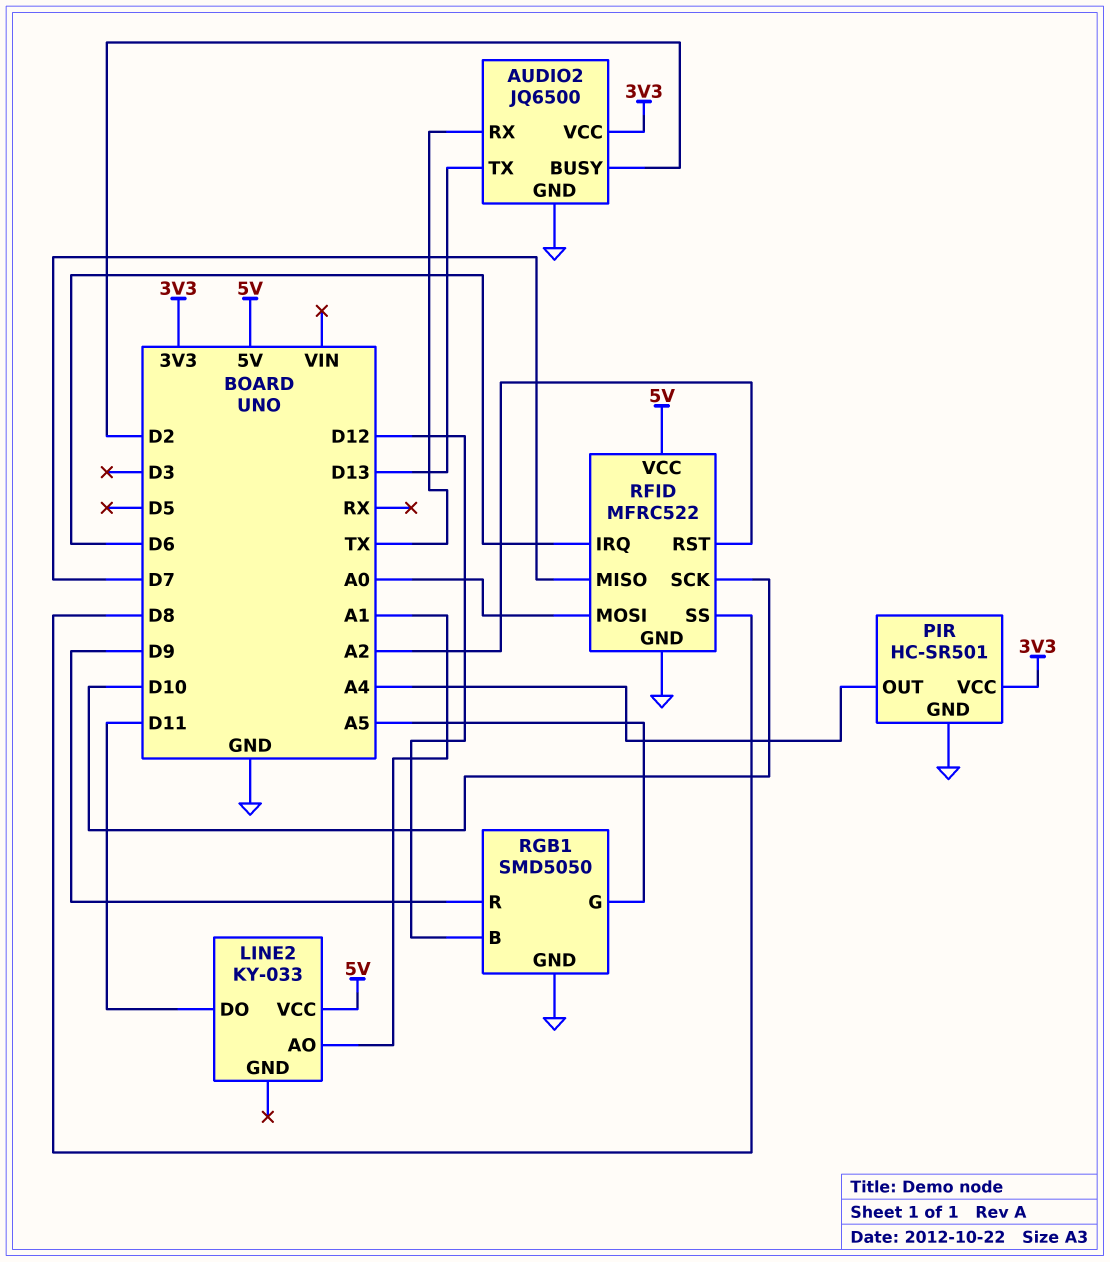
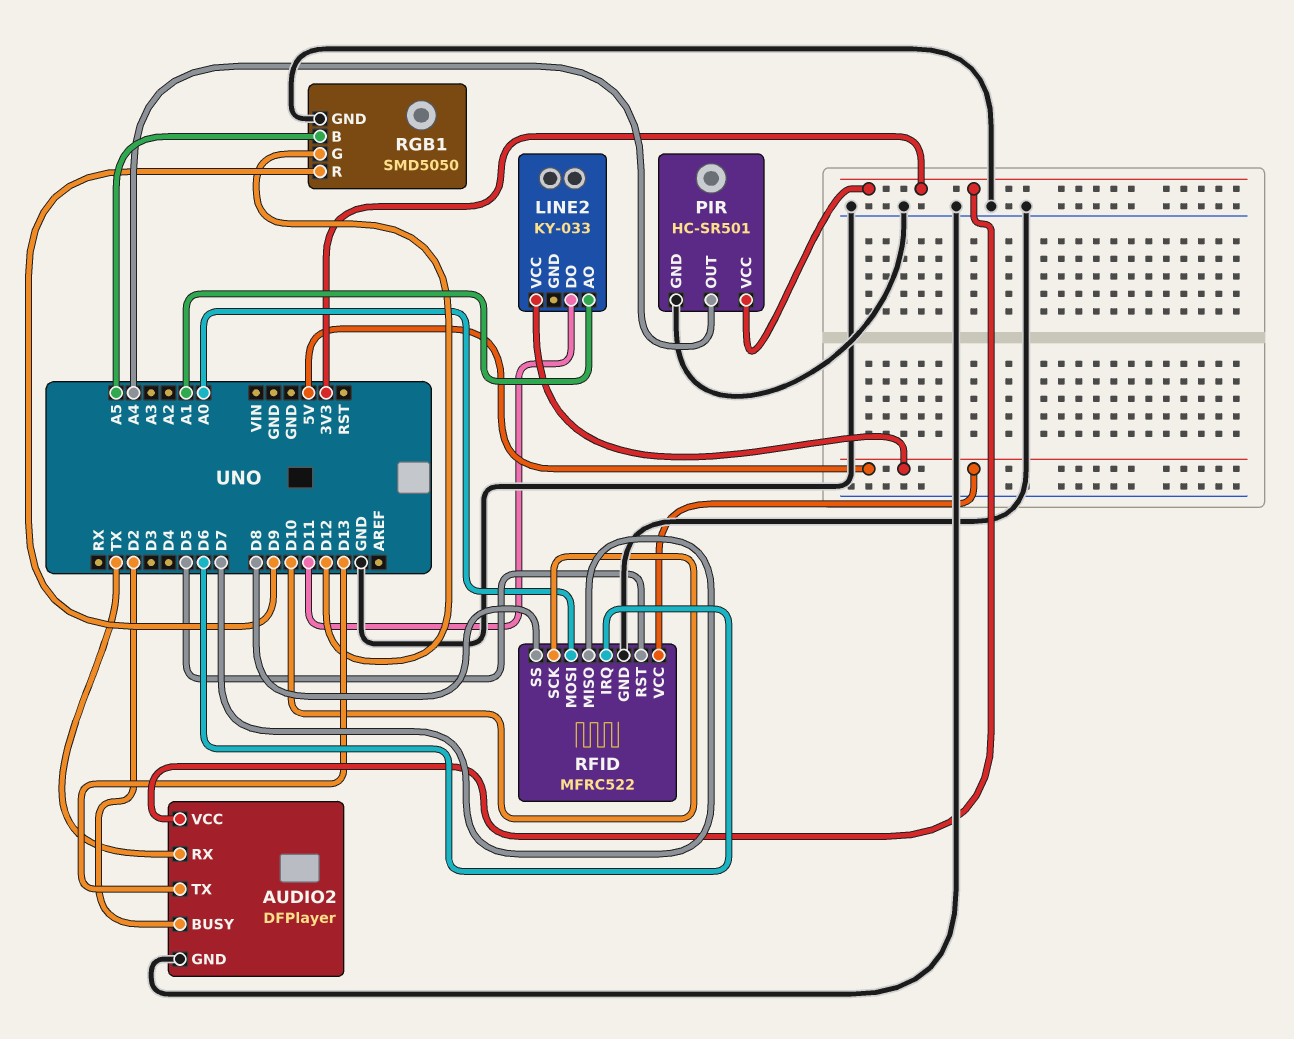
AUDIO2: JQ6500 -> DFPlayer
RFID pin RST: A2 -> D5
RGB1 pin B: D12 -> A5
RGB1 pin G: A5 -> D12

